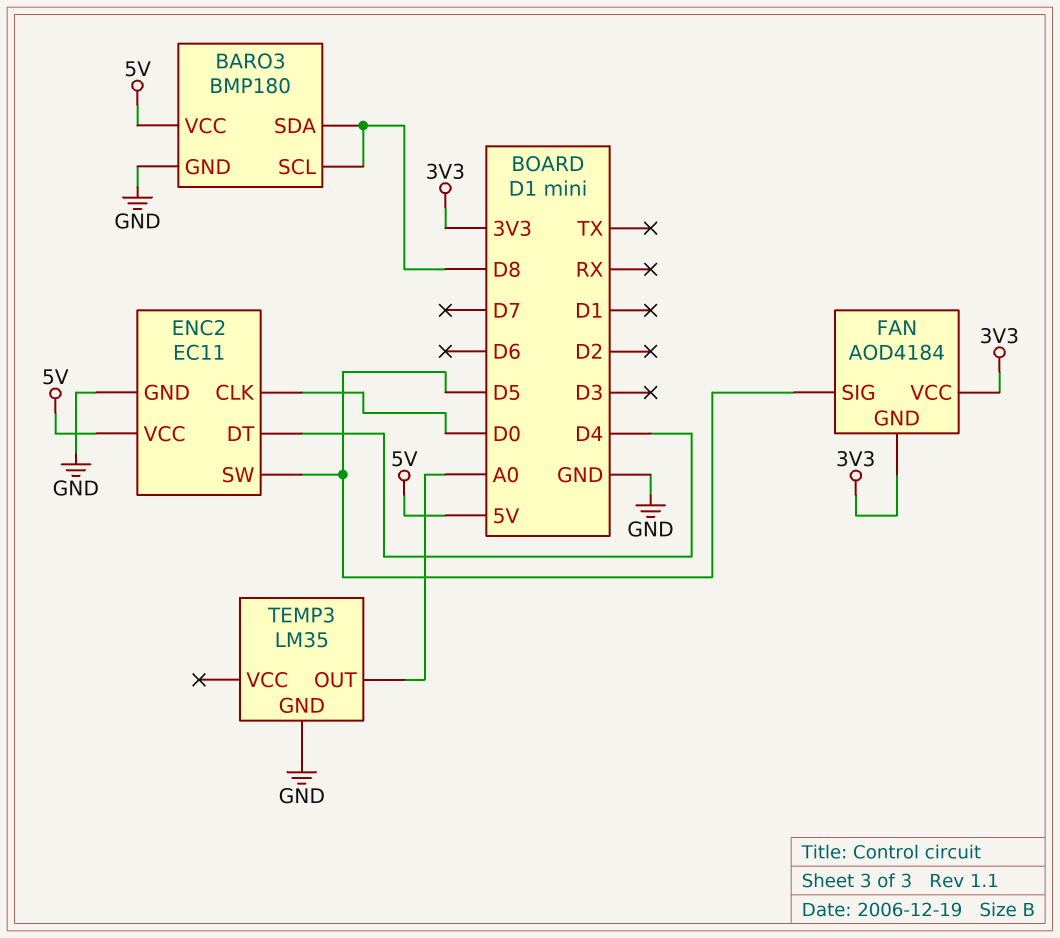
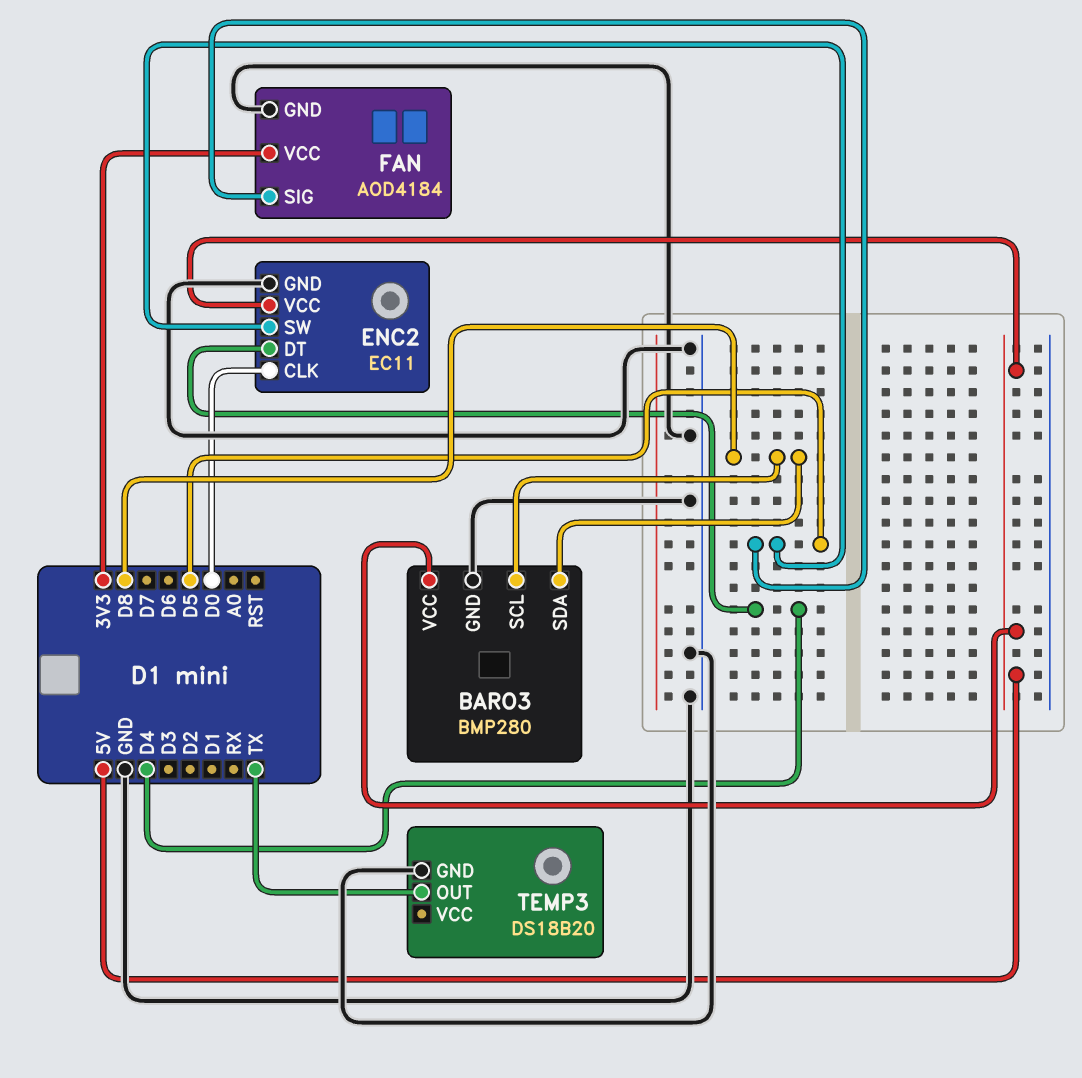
BARO3: BMP180 -> BMP280
FAN pin GND: 3V3 -> GND
TEMP3: LM35 -> DS18B20
TEMP3 pin OUT: A0 -> TX

